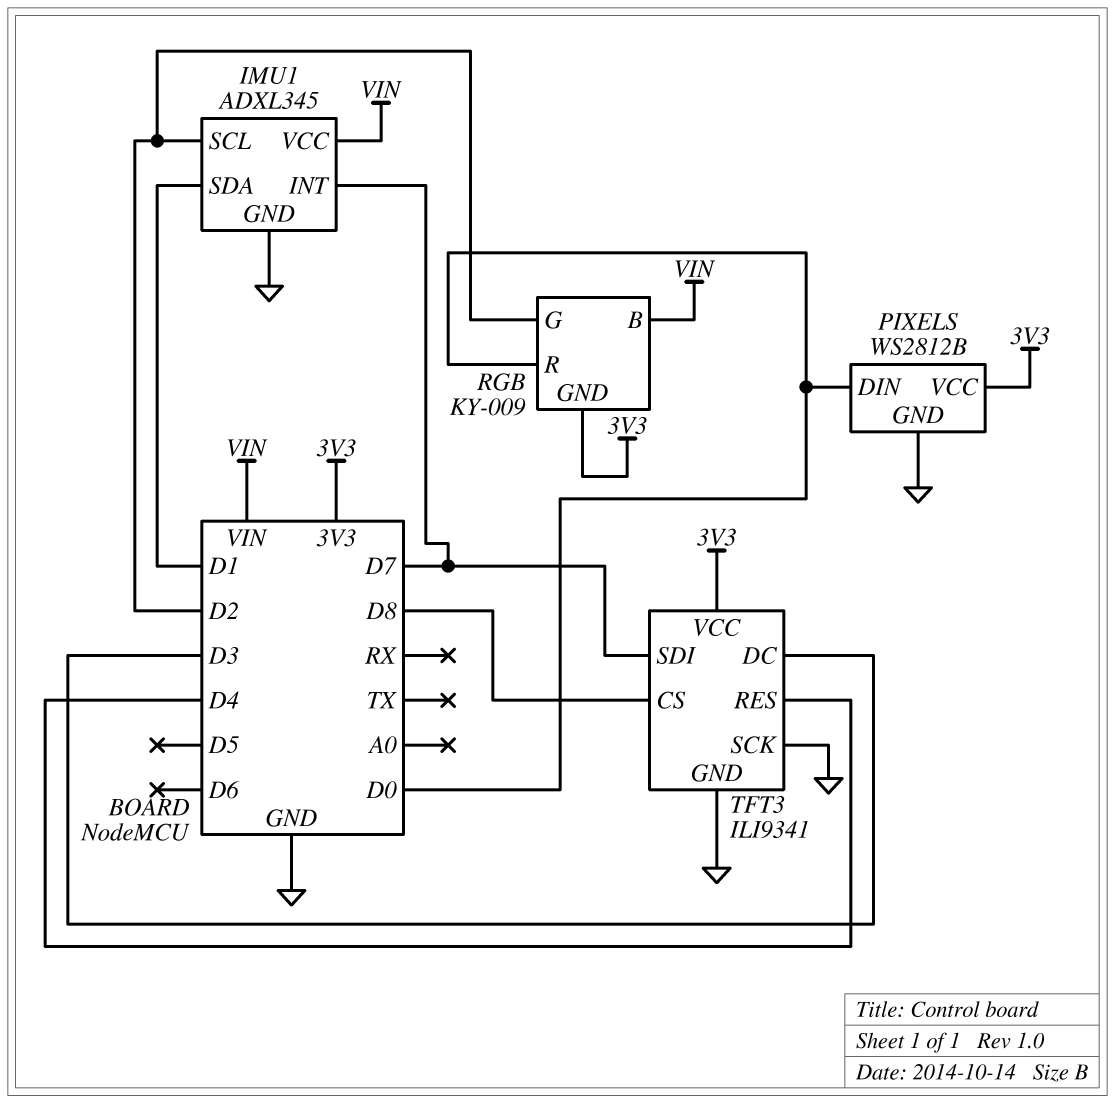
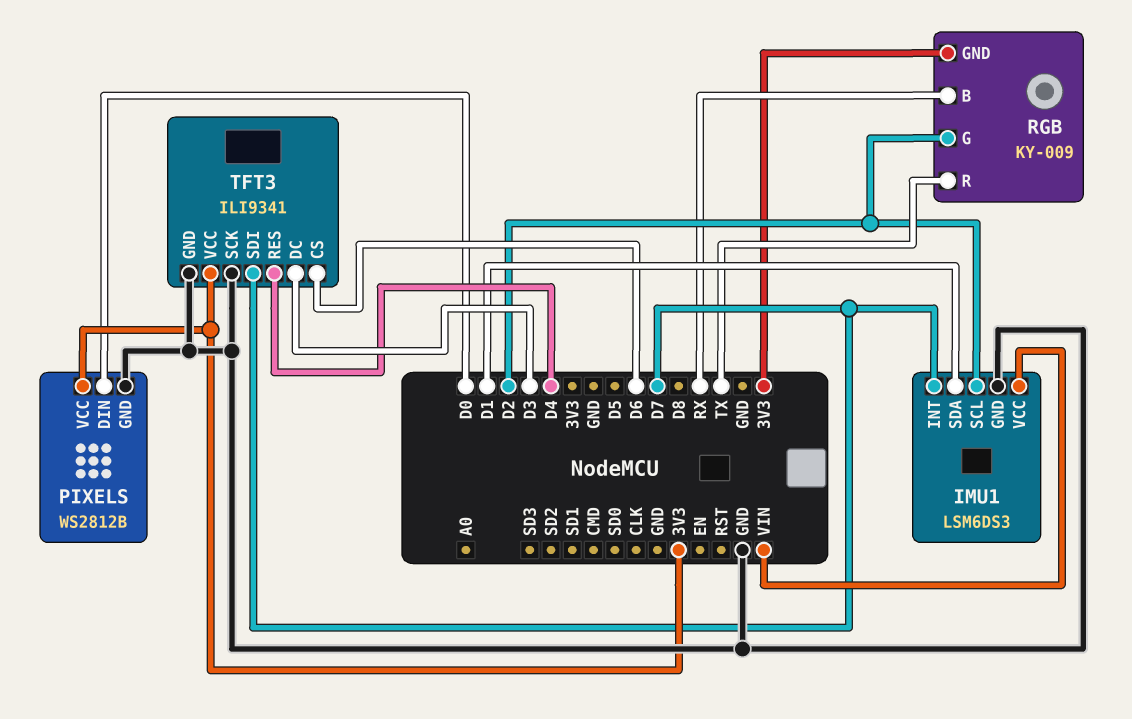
IMU1: ADXL345 -> LSM6DS3
RGB pin B: VIN -> RX
RGB pin R: D0 -> TX
TFT3 pin CS: D8 -> D6

